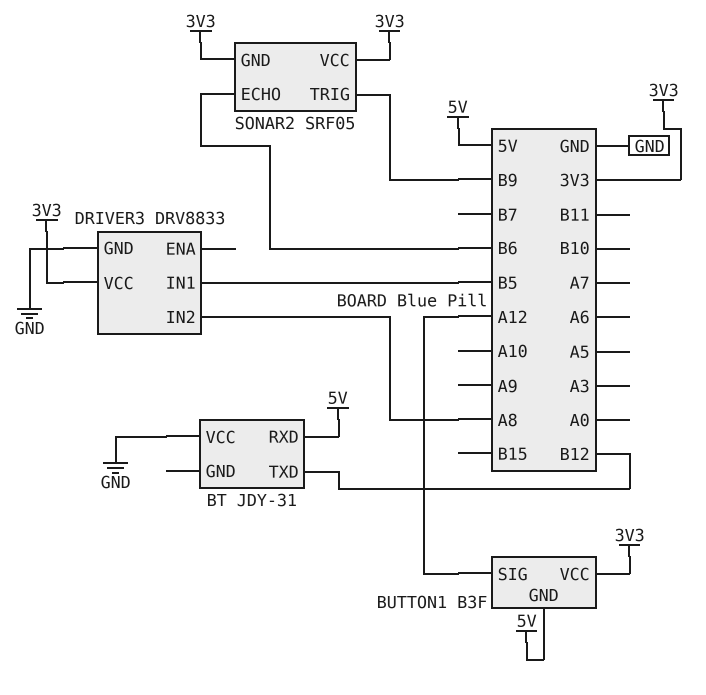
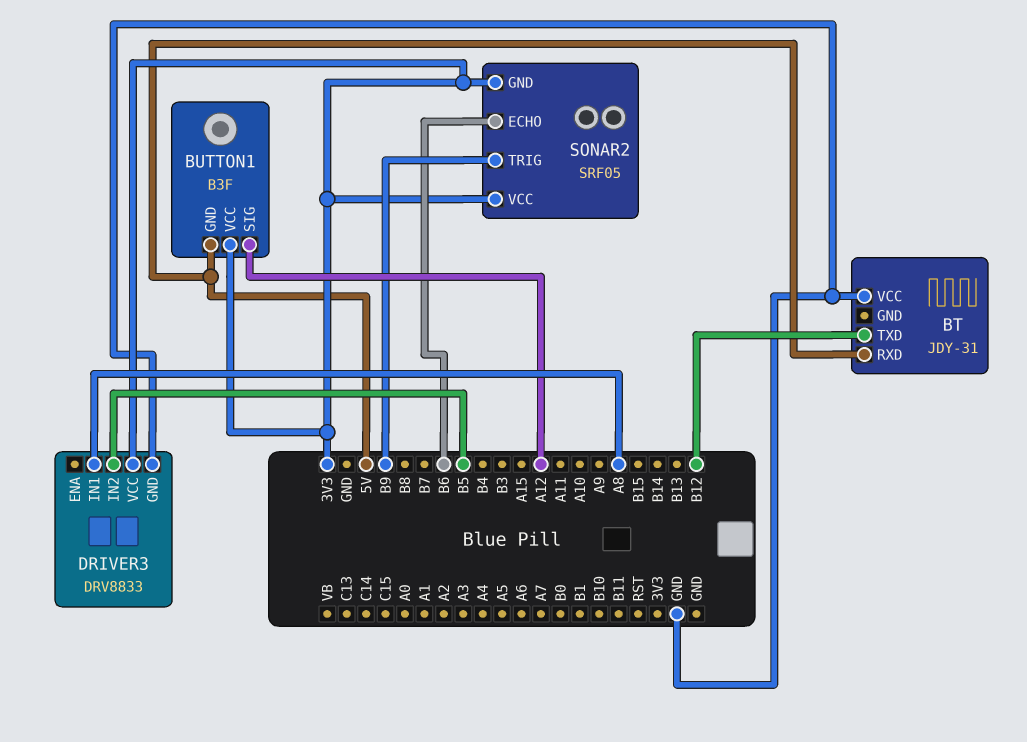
DRIVER3 pin IN1: B5 -> A8
DRIVER3 pin IN2: A8 -> B5

